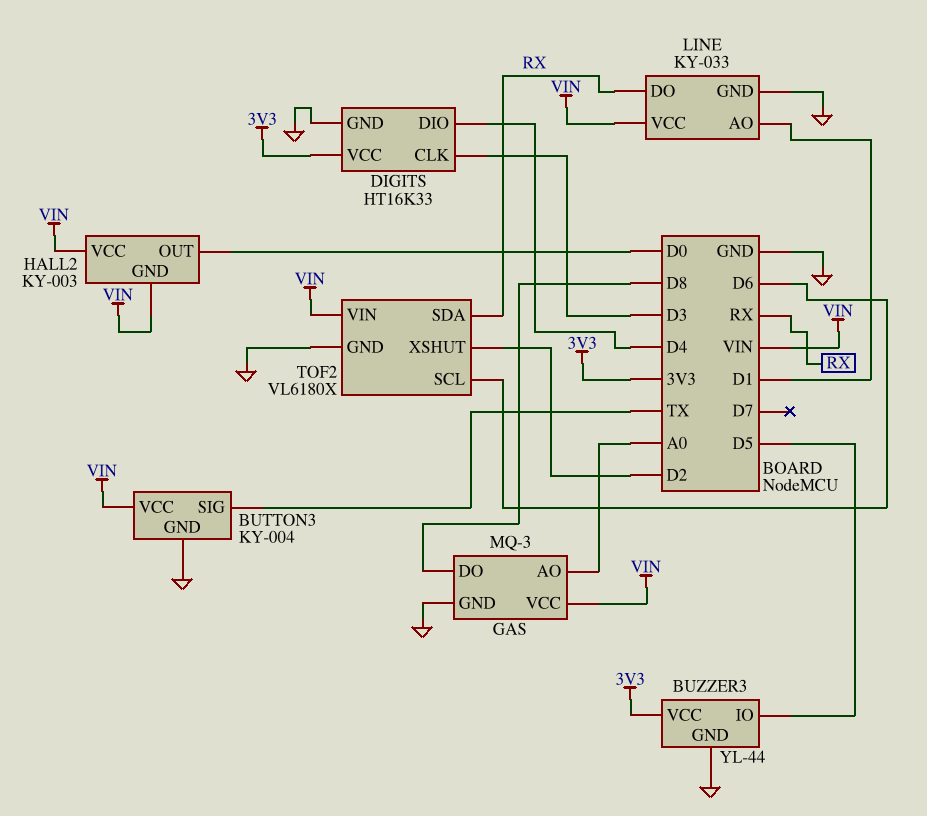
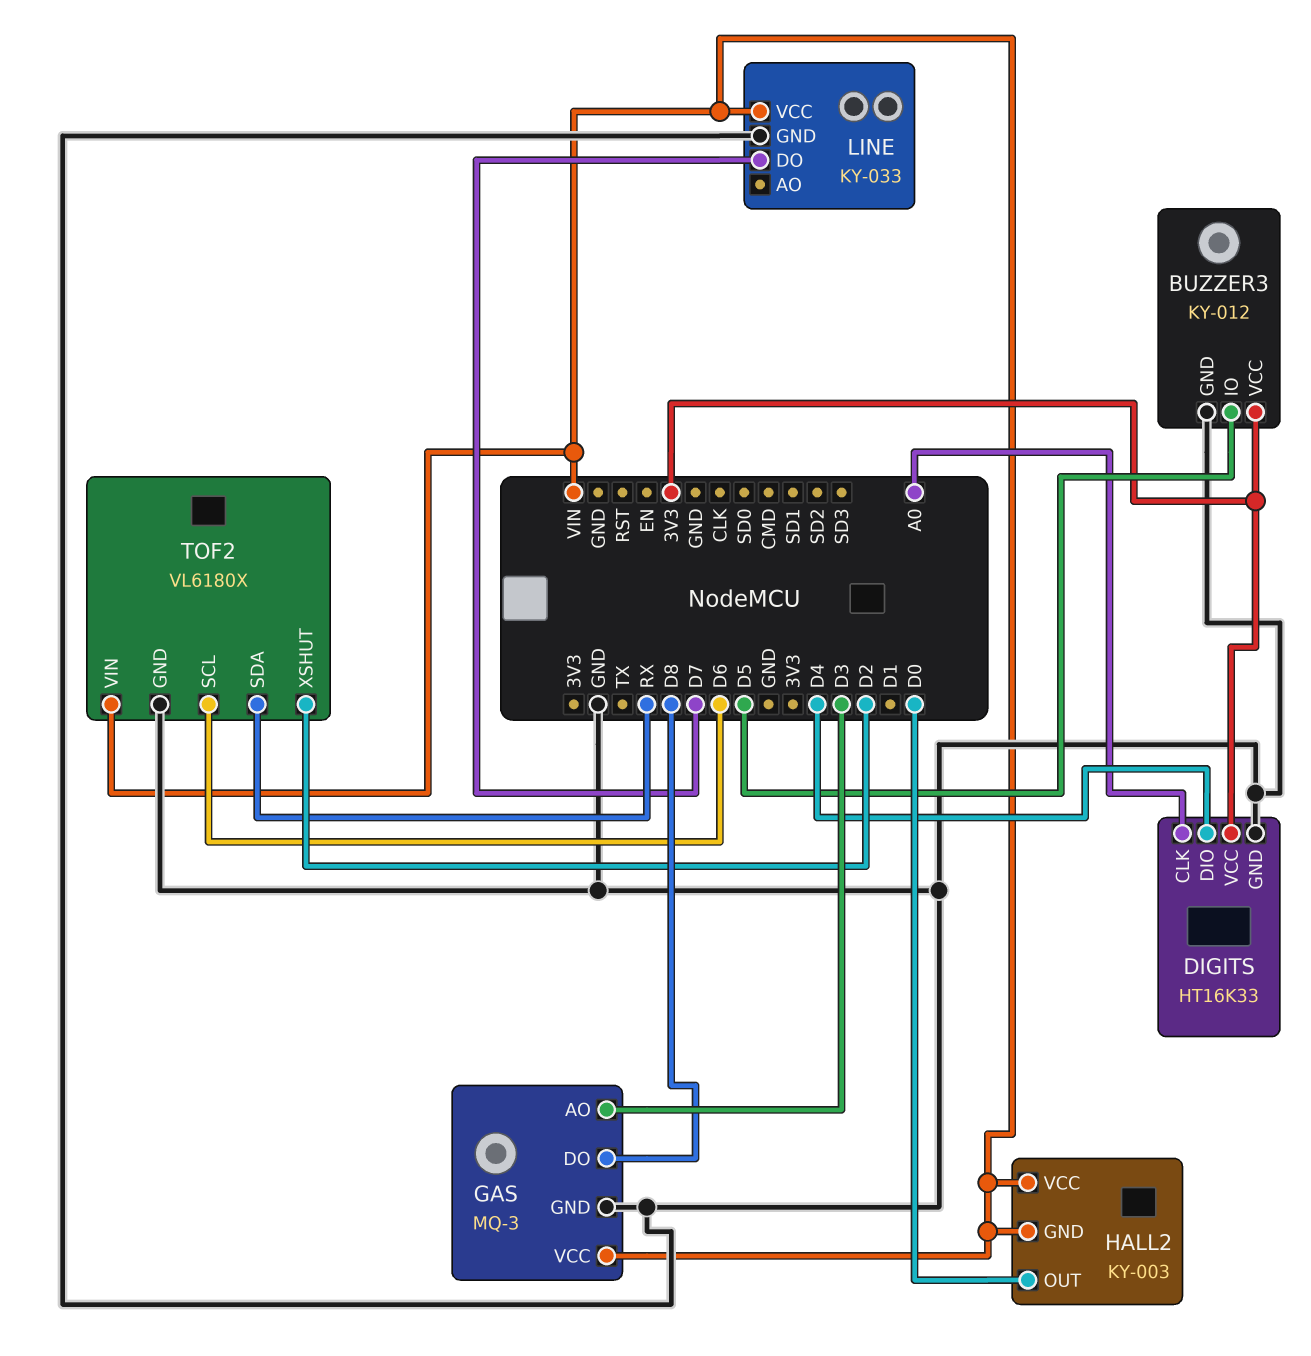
BUTTON3: KY-004 -> none
BUTTON3 pin GND: GND -> none
BUTTON3 pin SIG: TX -> none
BUTTON3 pin VCC: VIN -> none
BUZZER3: YL-44 -> KY-012
DIGITS pin CLK: D3 -> A0
GAS pin AO: A0 -> D3
LINE pin AO: D1 -> none
LINE pin DO: RX -> D7

